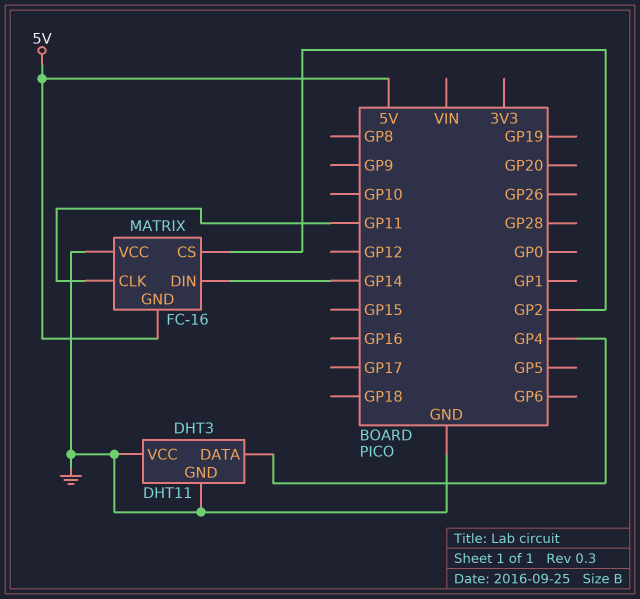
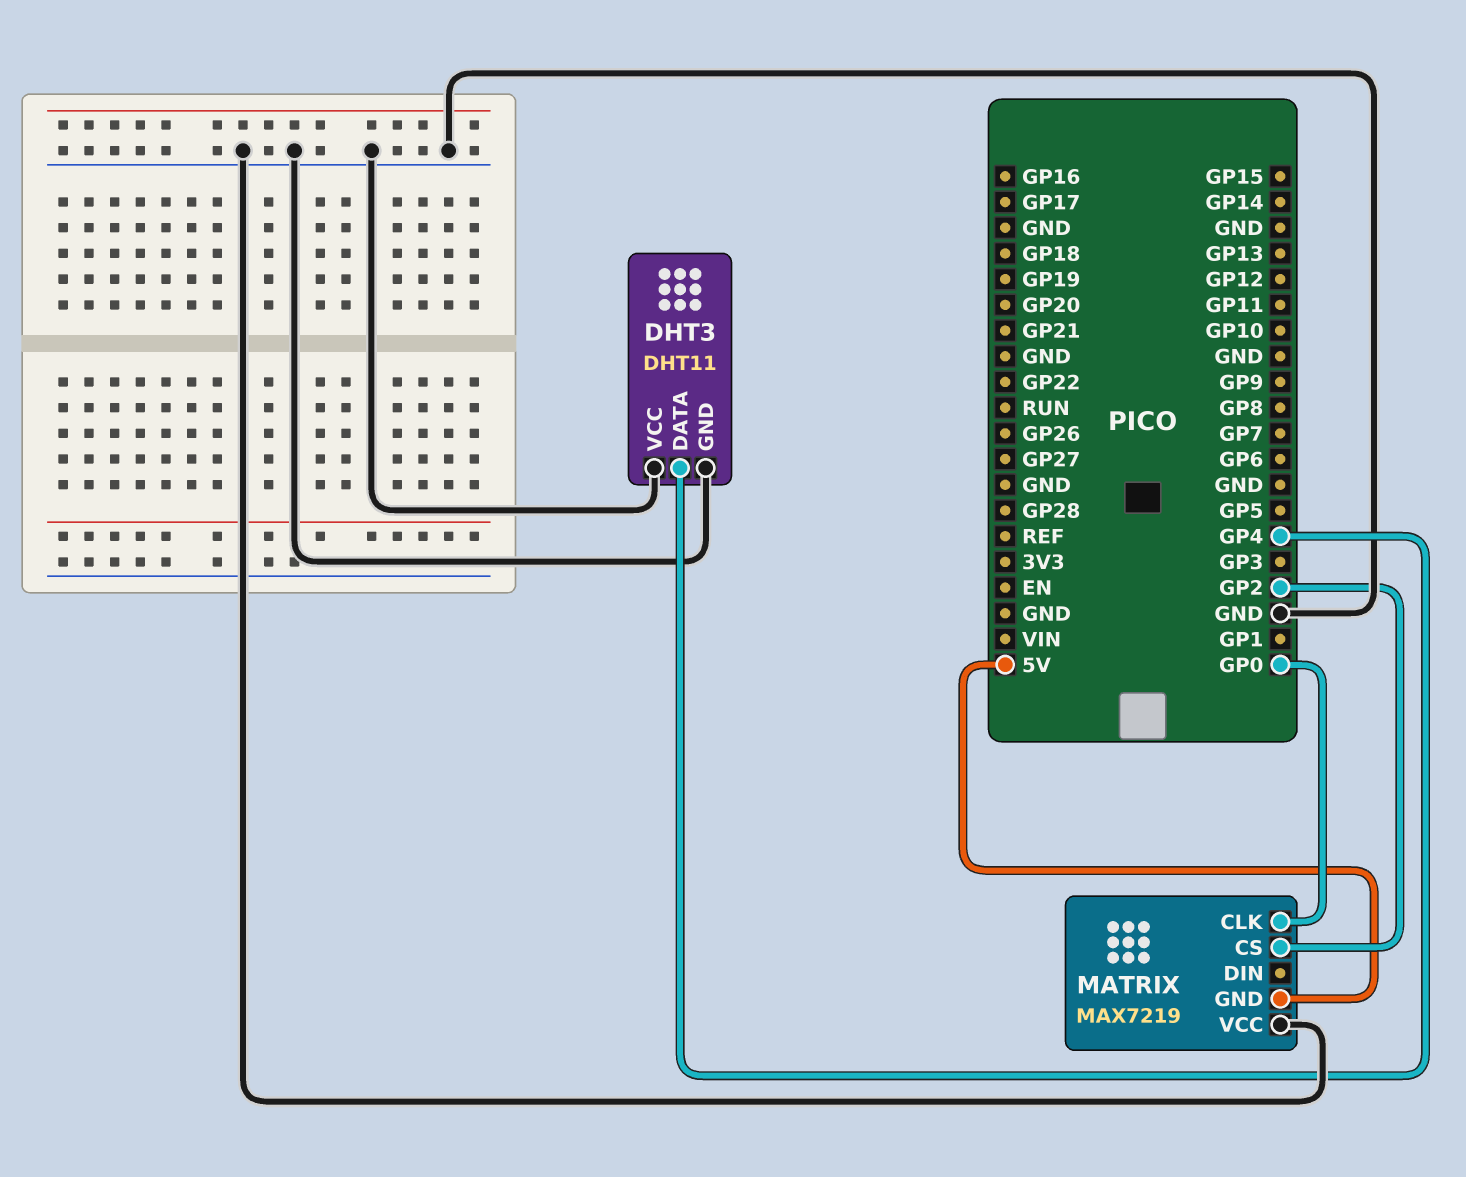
MATRIX: FC-16 -> MAX7219
MATRIX pin CLK: GP11 -> GP0
MATRIX pin DIN: GP14 -> none

